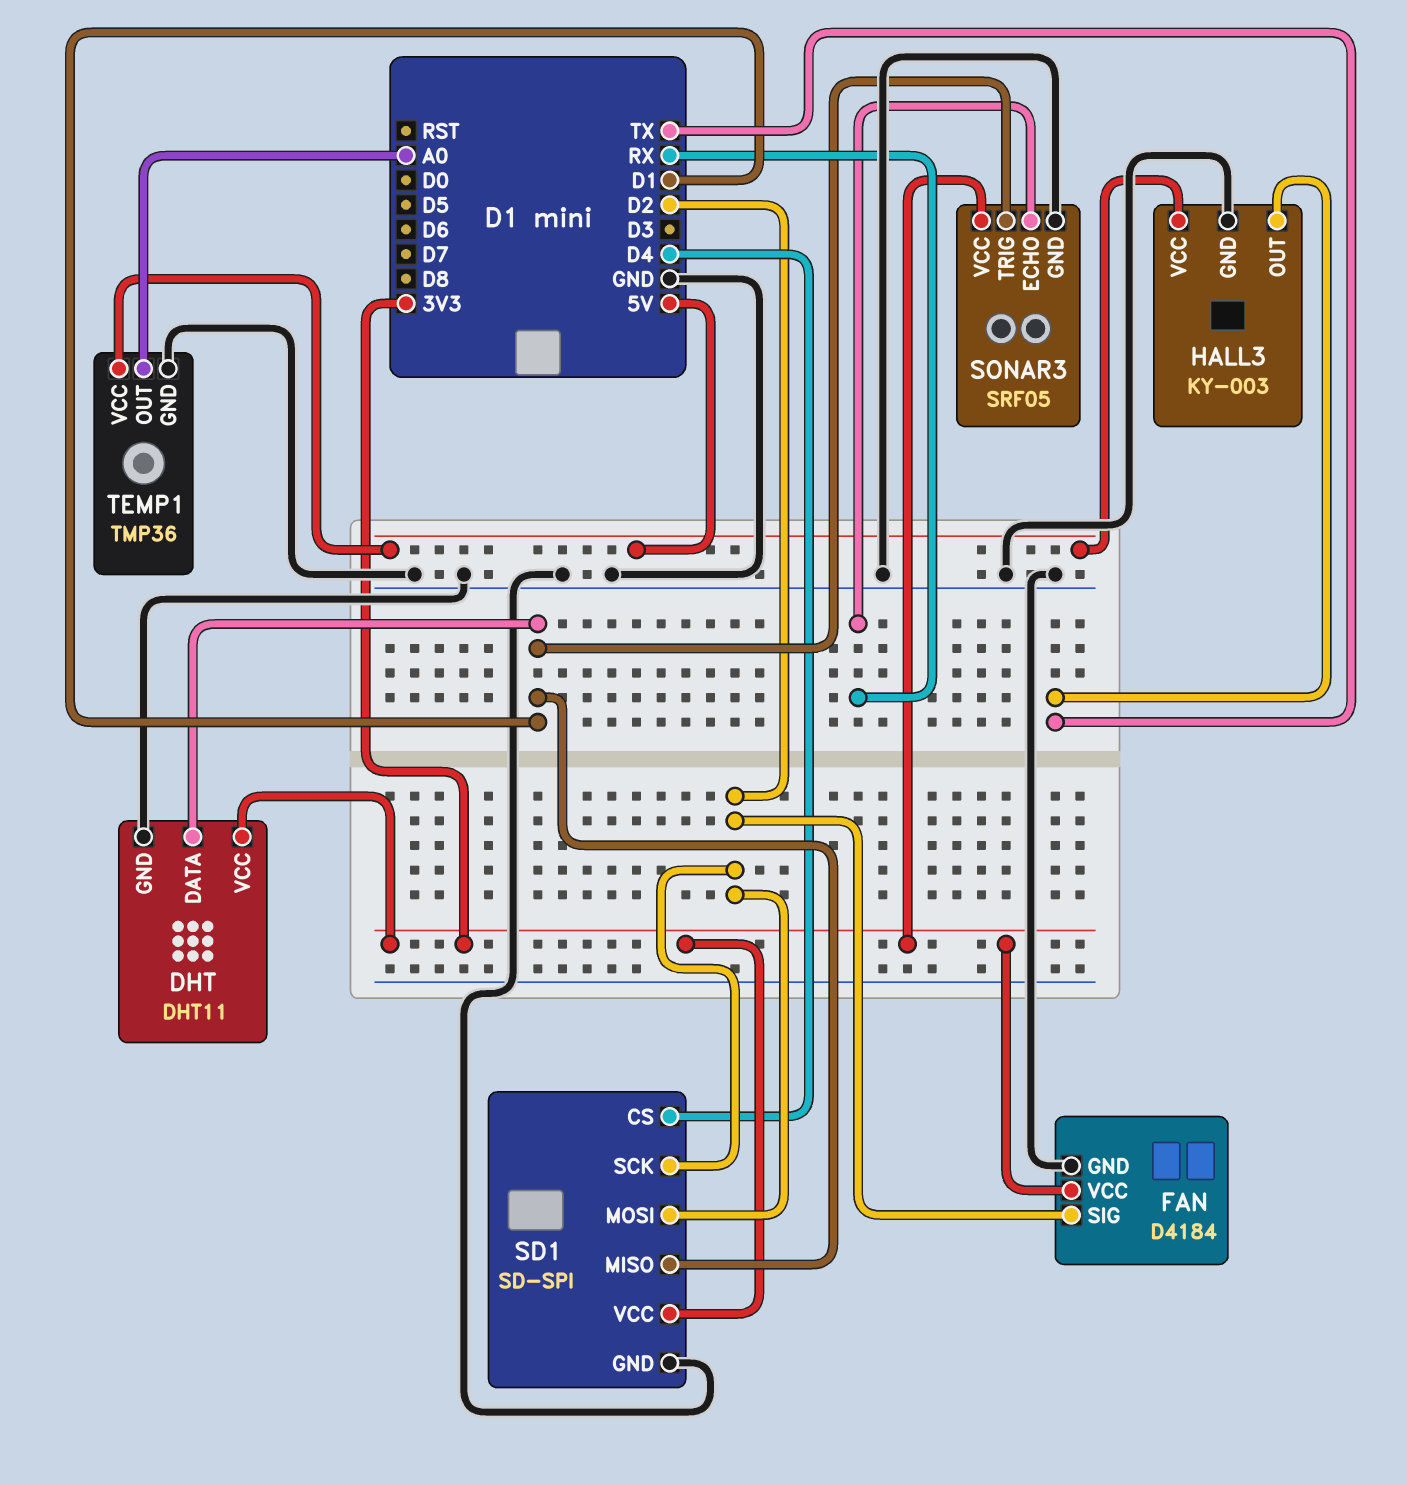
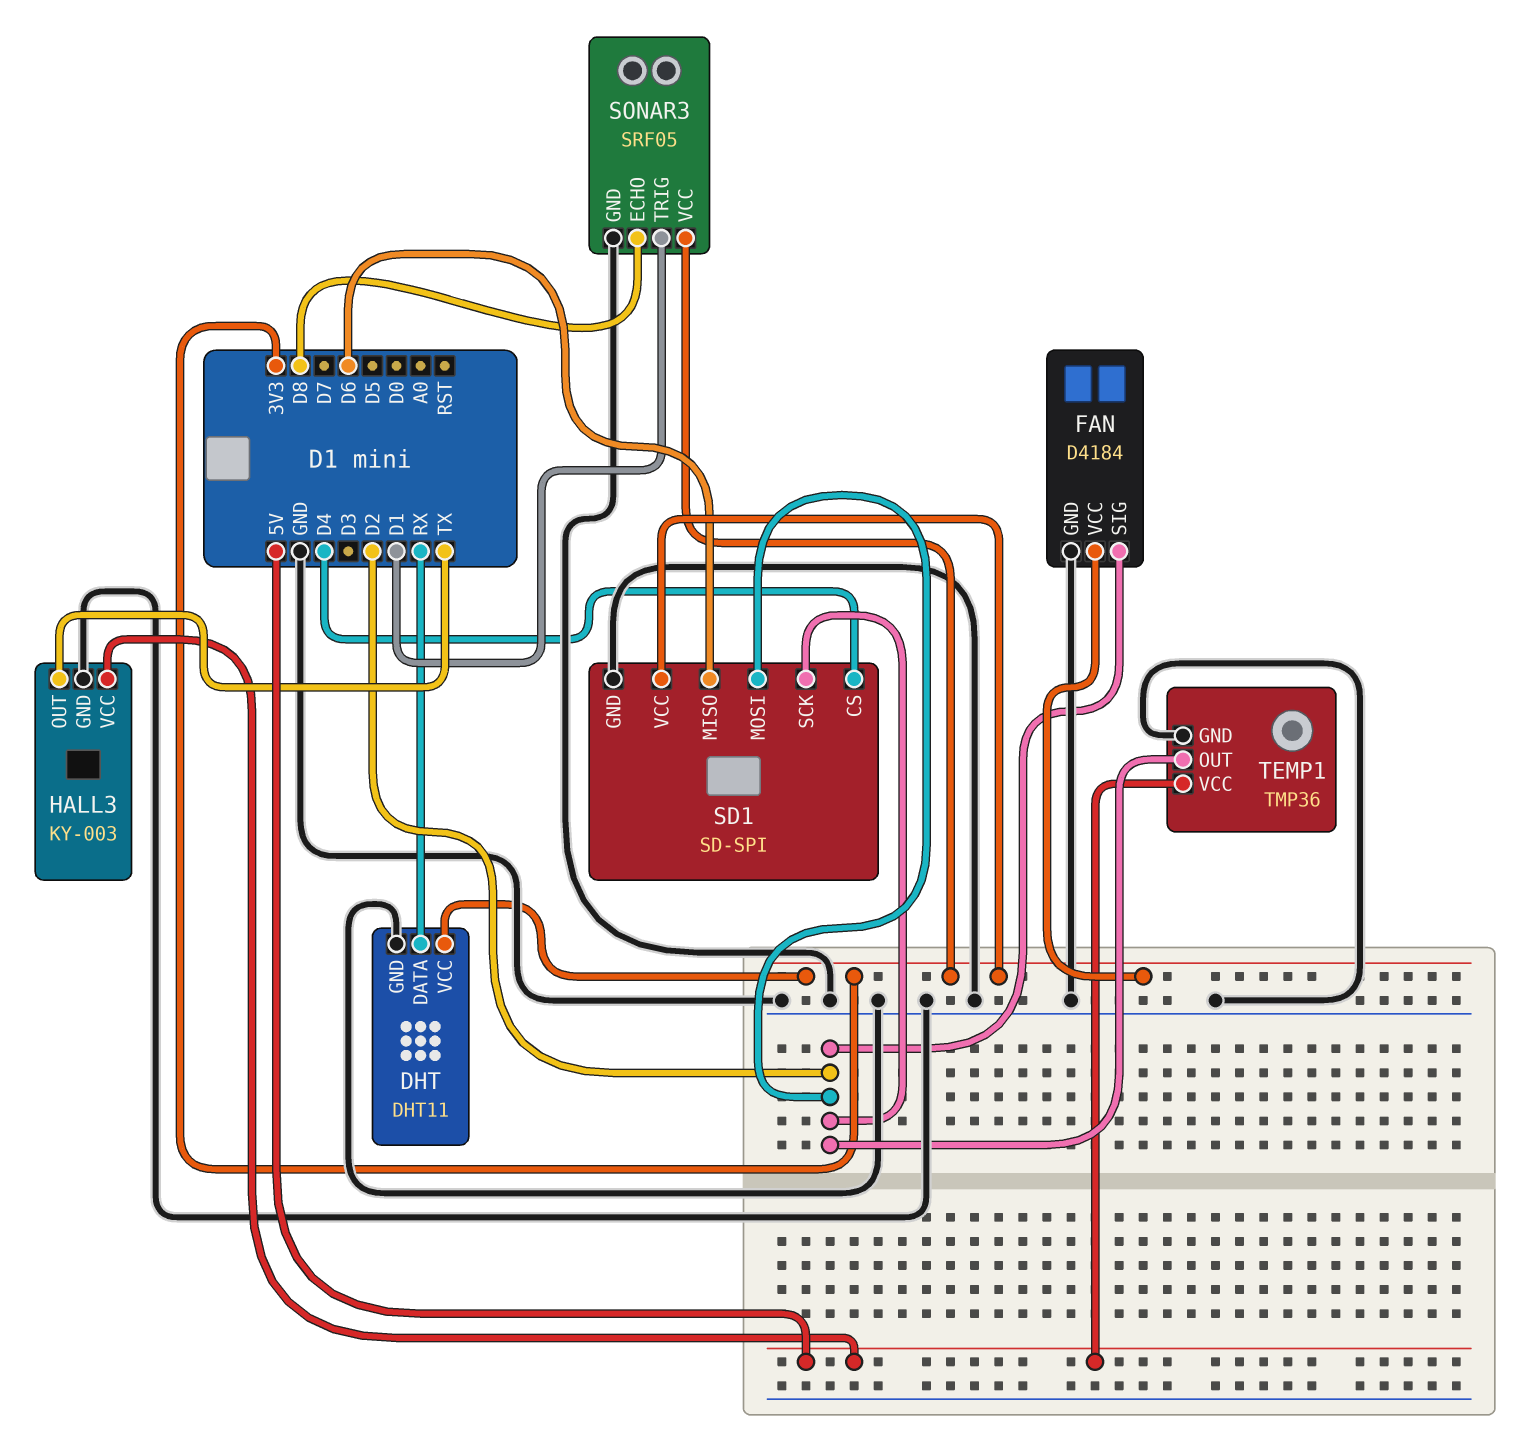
DHT pin DATA: D1 -> RX
SD1 pin MISO: D1 -> D6
SONAR3 pin ECHO: RX -> D8
TEMP1 pin OUT: A0 -> D2

